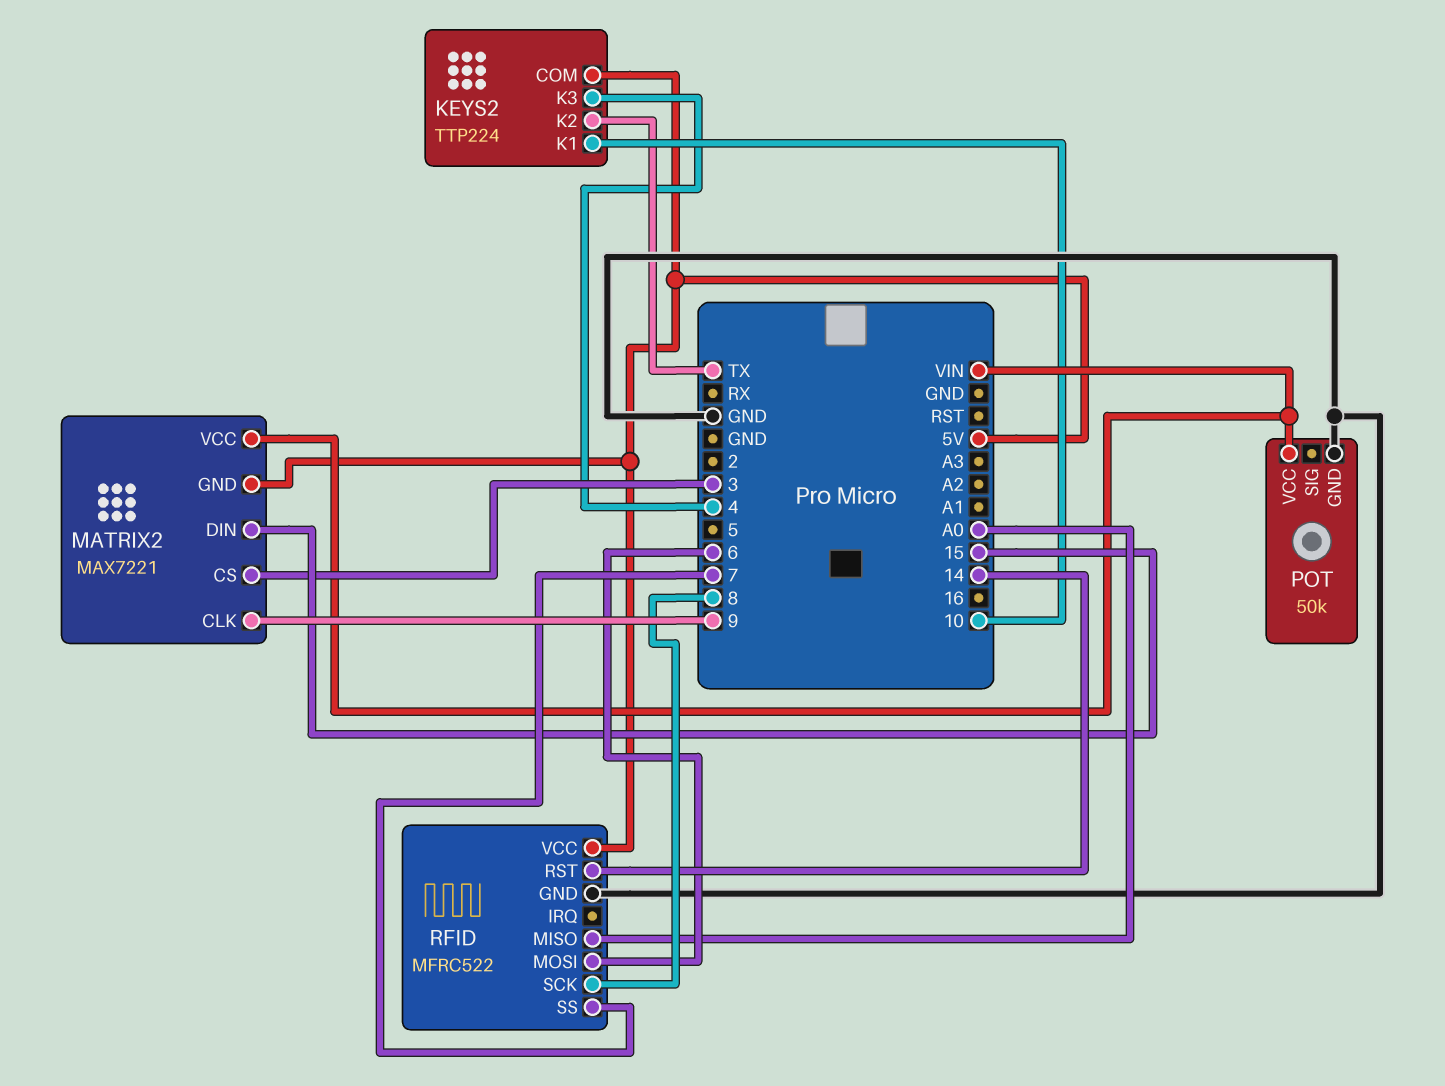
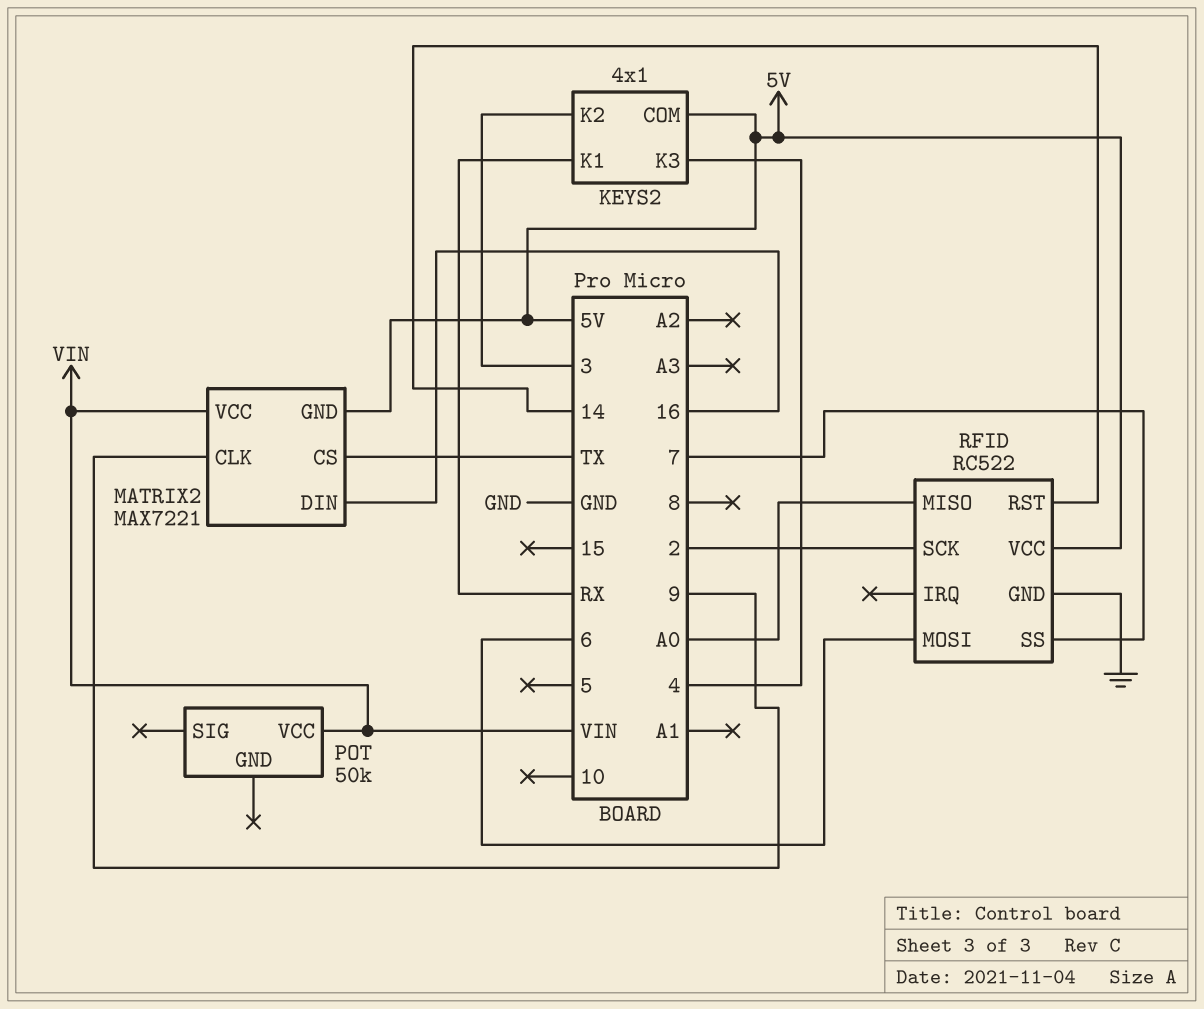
KEYS2: TTP224 -> 4x1
KEYS2 pin K1: 10 -> RX
KEYS2 pin K2: TX -> 3
MATRIX2 pin CS: 3 -> TX
MATRIX2 pin DIN: 15 -> 16
POT pin GND: GND -> none
RFID: MFRC522 -> RC522
RFID pin SCK: 8 -> 2

